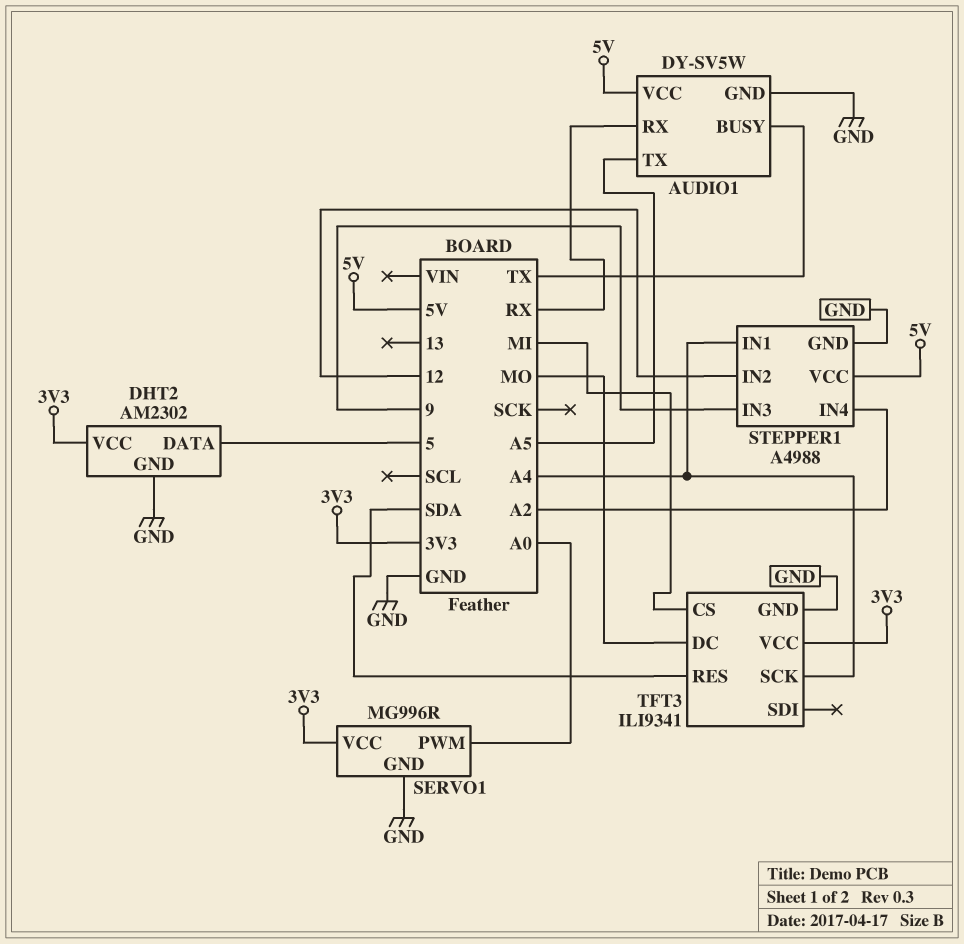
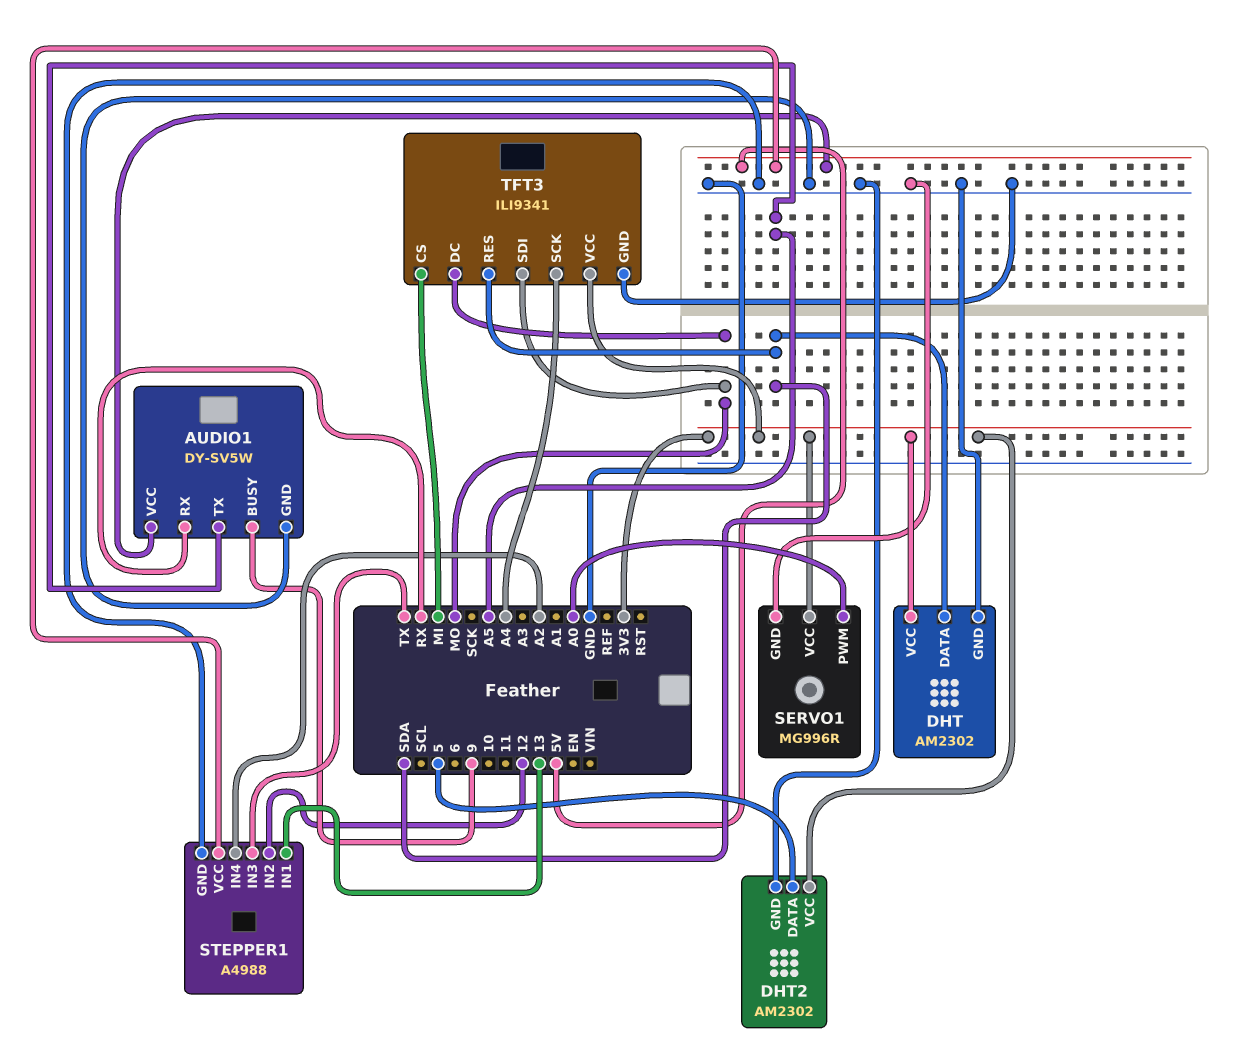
AUDIO1 pin BUSY: TX -> 9
DHT: none -> AM2302
DHT pin DATA: none -> SDA
DHT pin GND: none -> GND
DHT pin VCC: none -> 3V3
STEPPER1 pin IN1: A4 -> 13
STEPPER1 pin IN3: 9 -> TX
TFT3 pin SDI: none -> MO

